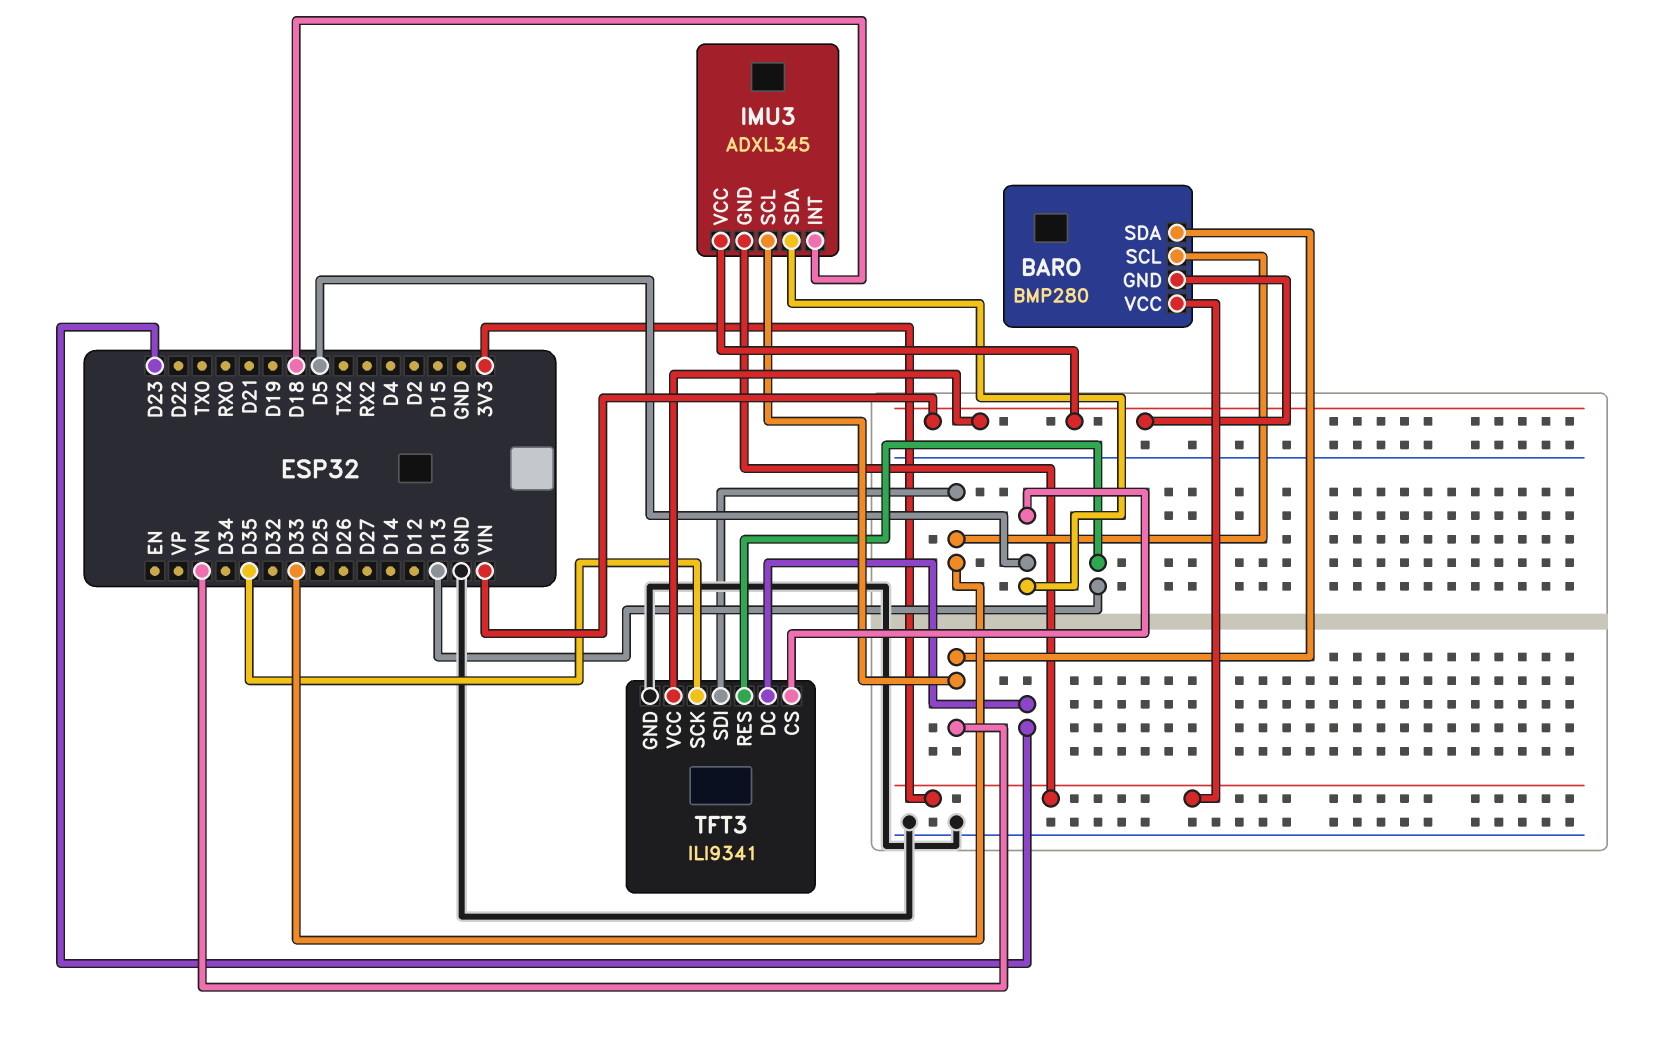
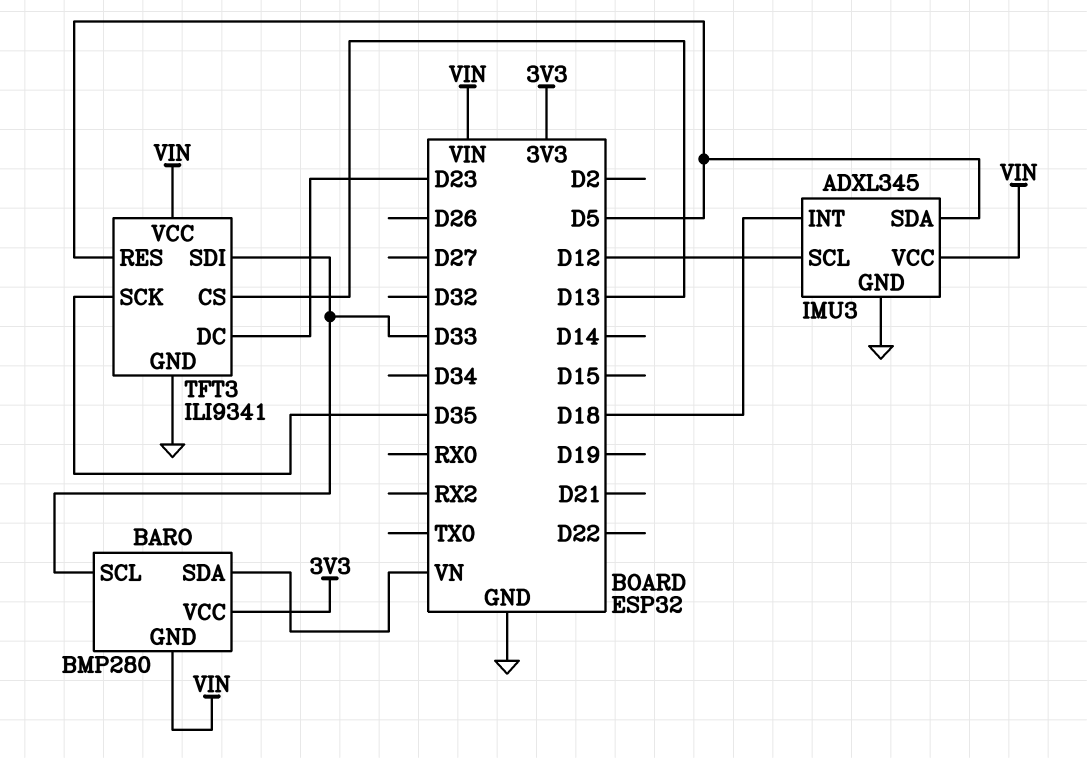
IMU3 pin GND: 3V3 -> GND
IMU3 pin SCL: VN -> D12
TFT3 pin CS: D5 -> D13
TFT3 pin RES: D13 -> D5

